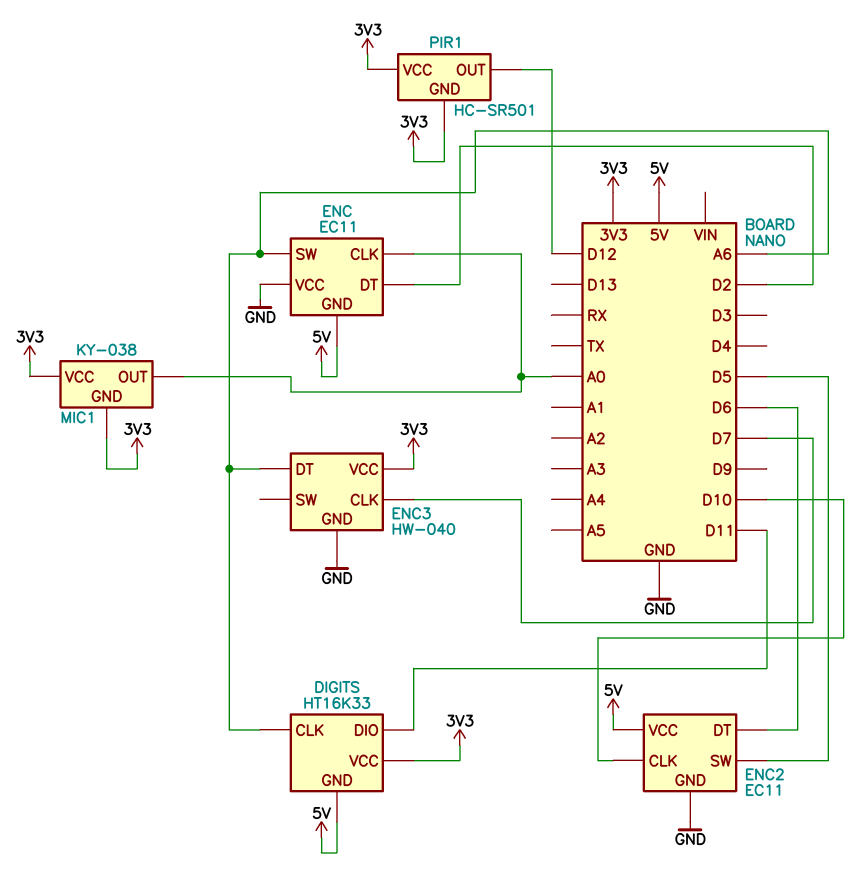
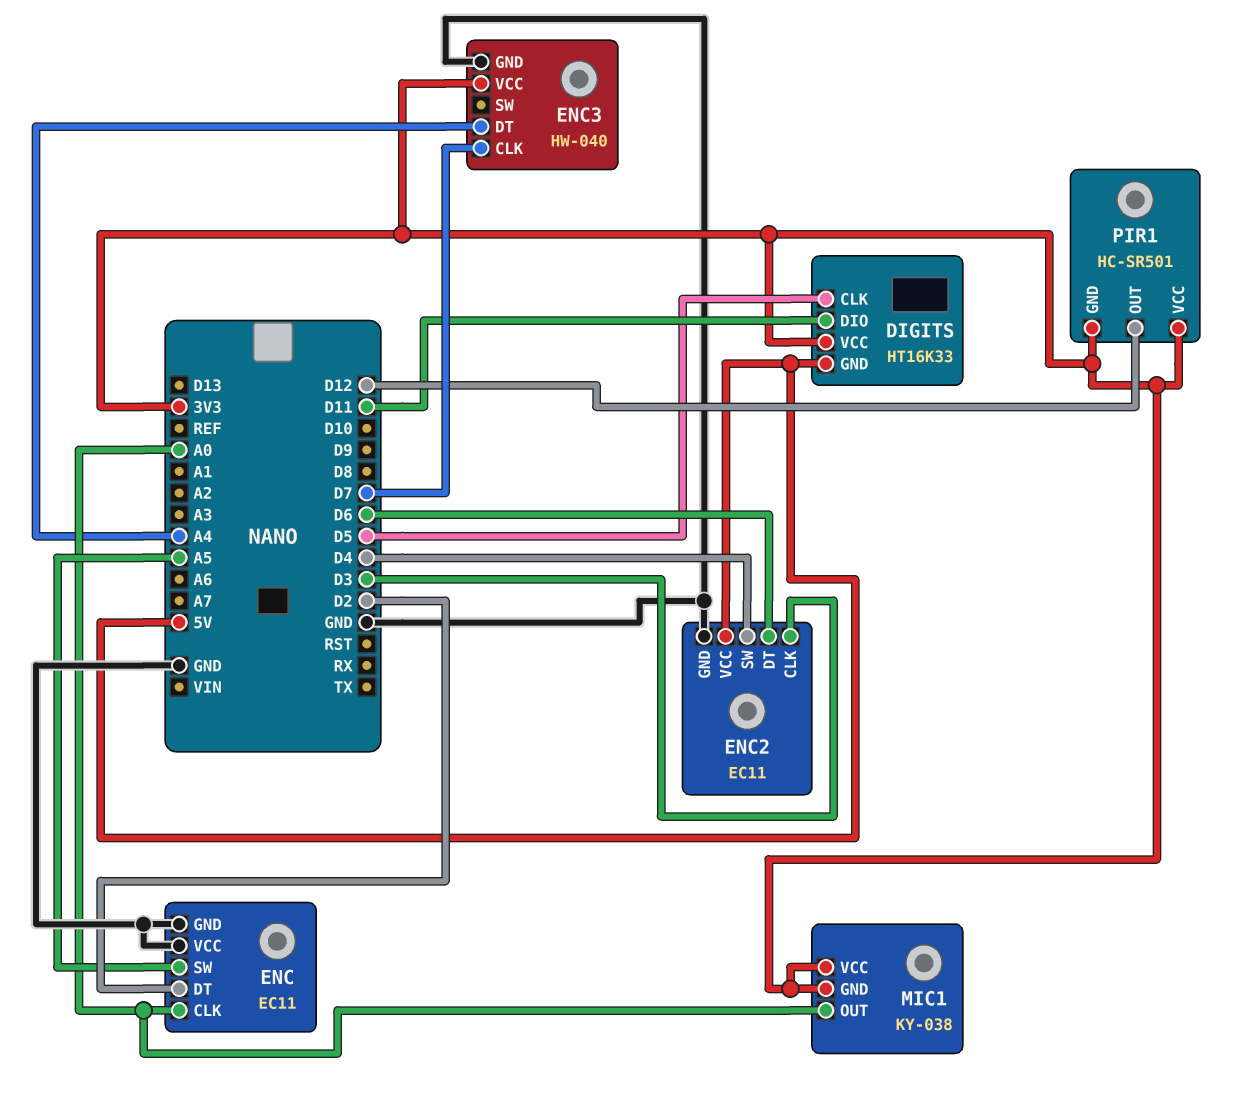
DIGITS pin CLK: A6 -> D5
ENC pin GND: 5V -> GND
ENC pin SW: A6 -> A5
ENC2 pin CLK: D10 -> D3
ENC2 pin SW: D5 -> D4
ENC3 pin DT: A6 -> A4

